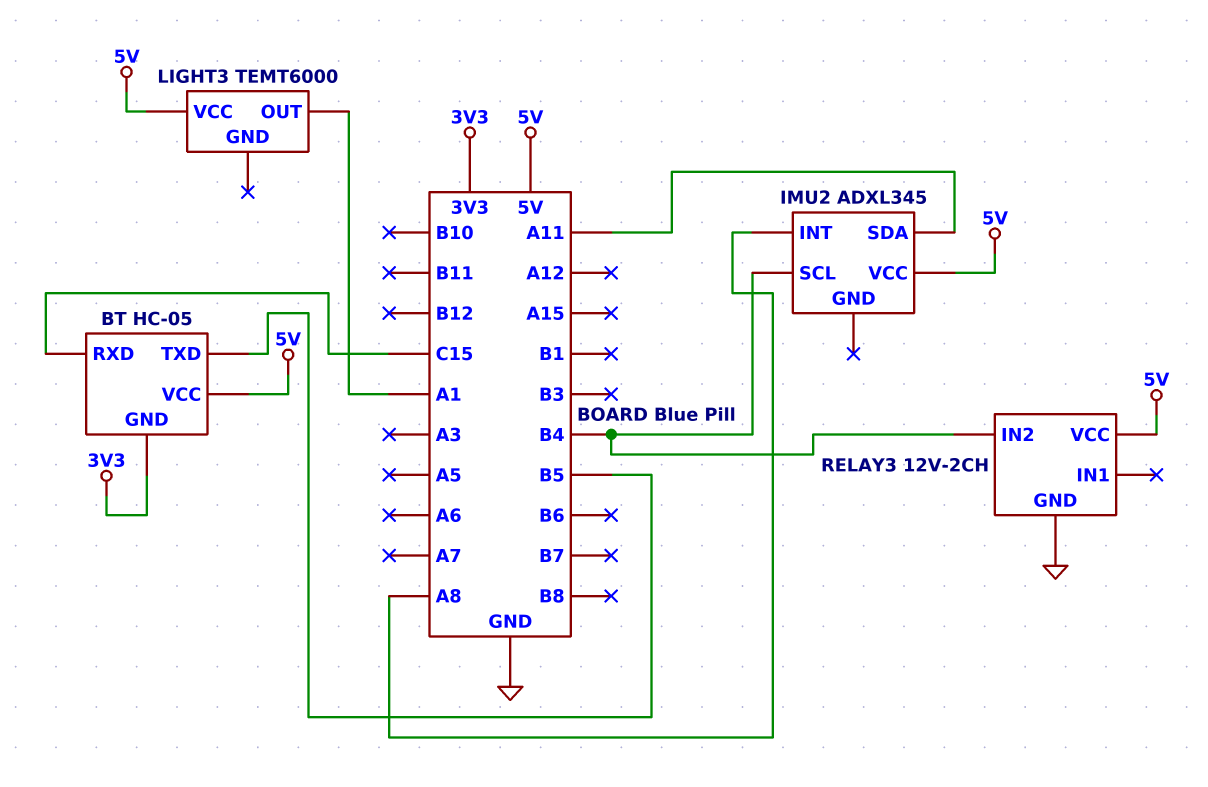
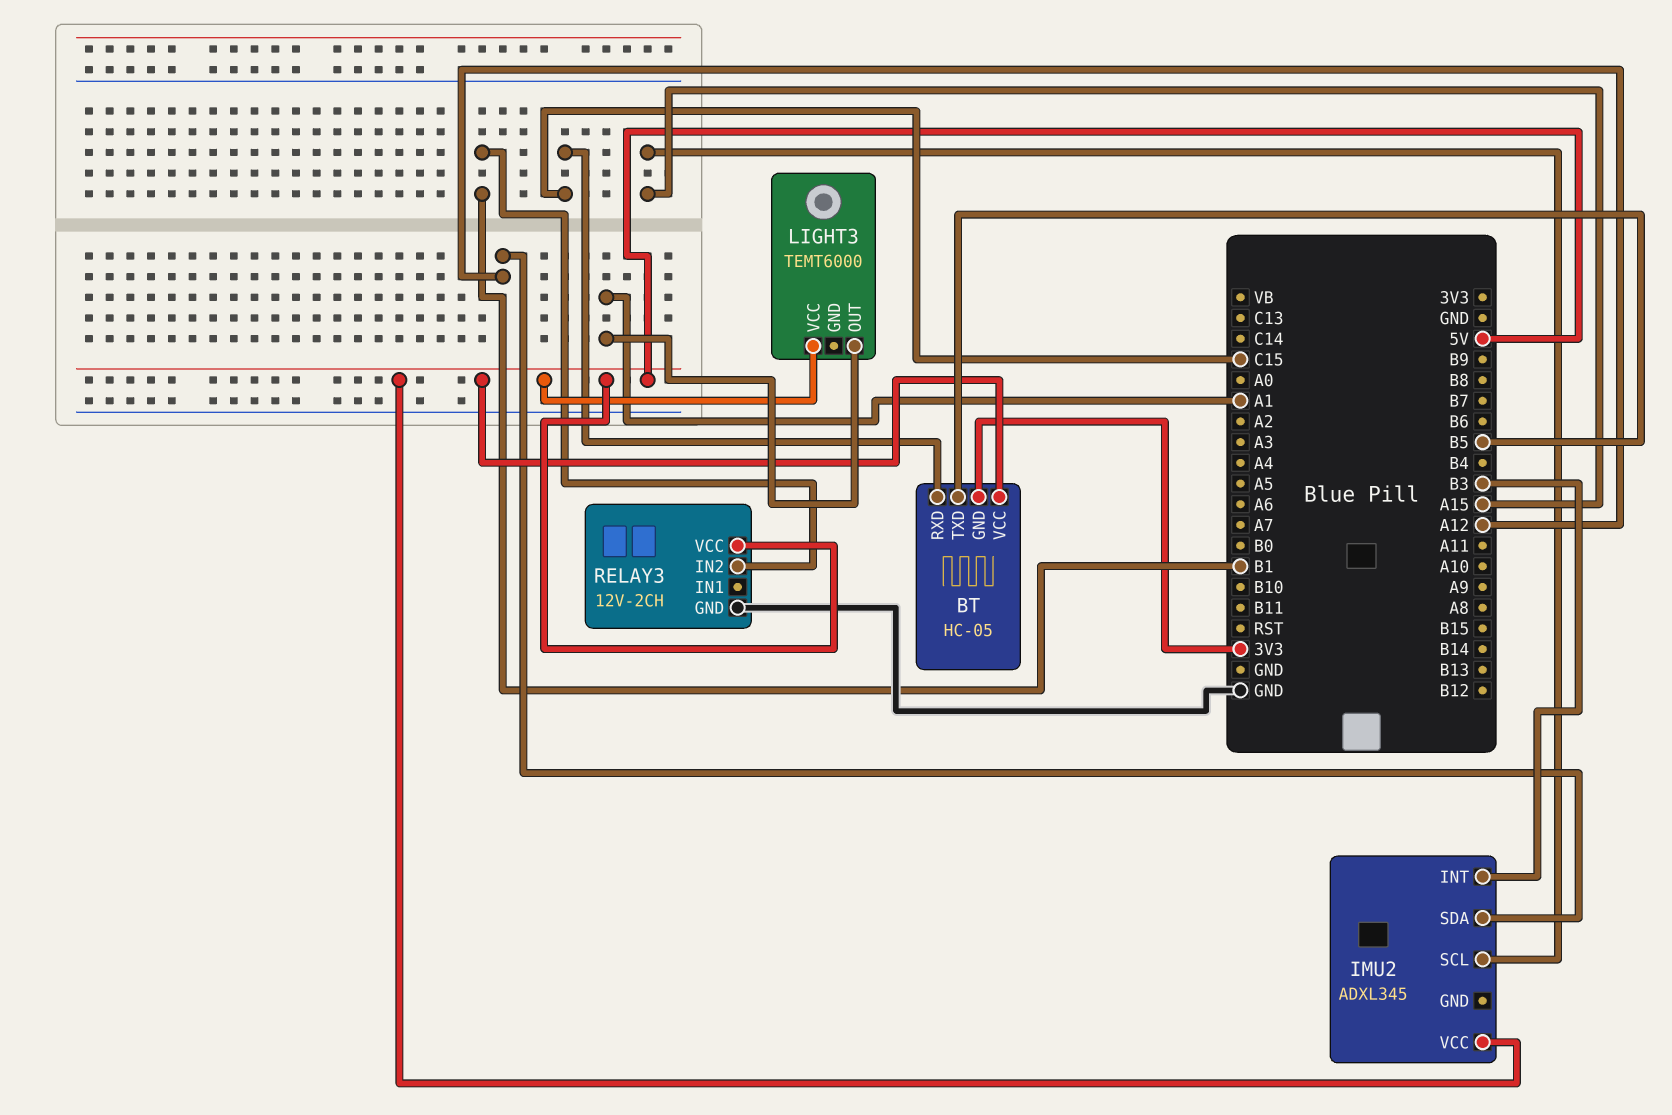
IMU2 pin INT: A8 -> B3
IMU2 pin SCL: B4 -> A15
IMU2 pin SDA: A11 -> A12
RELAY3 pin IN2: B4 -> B1

